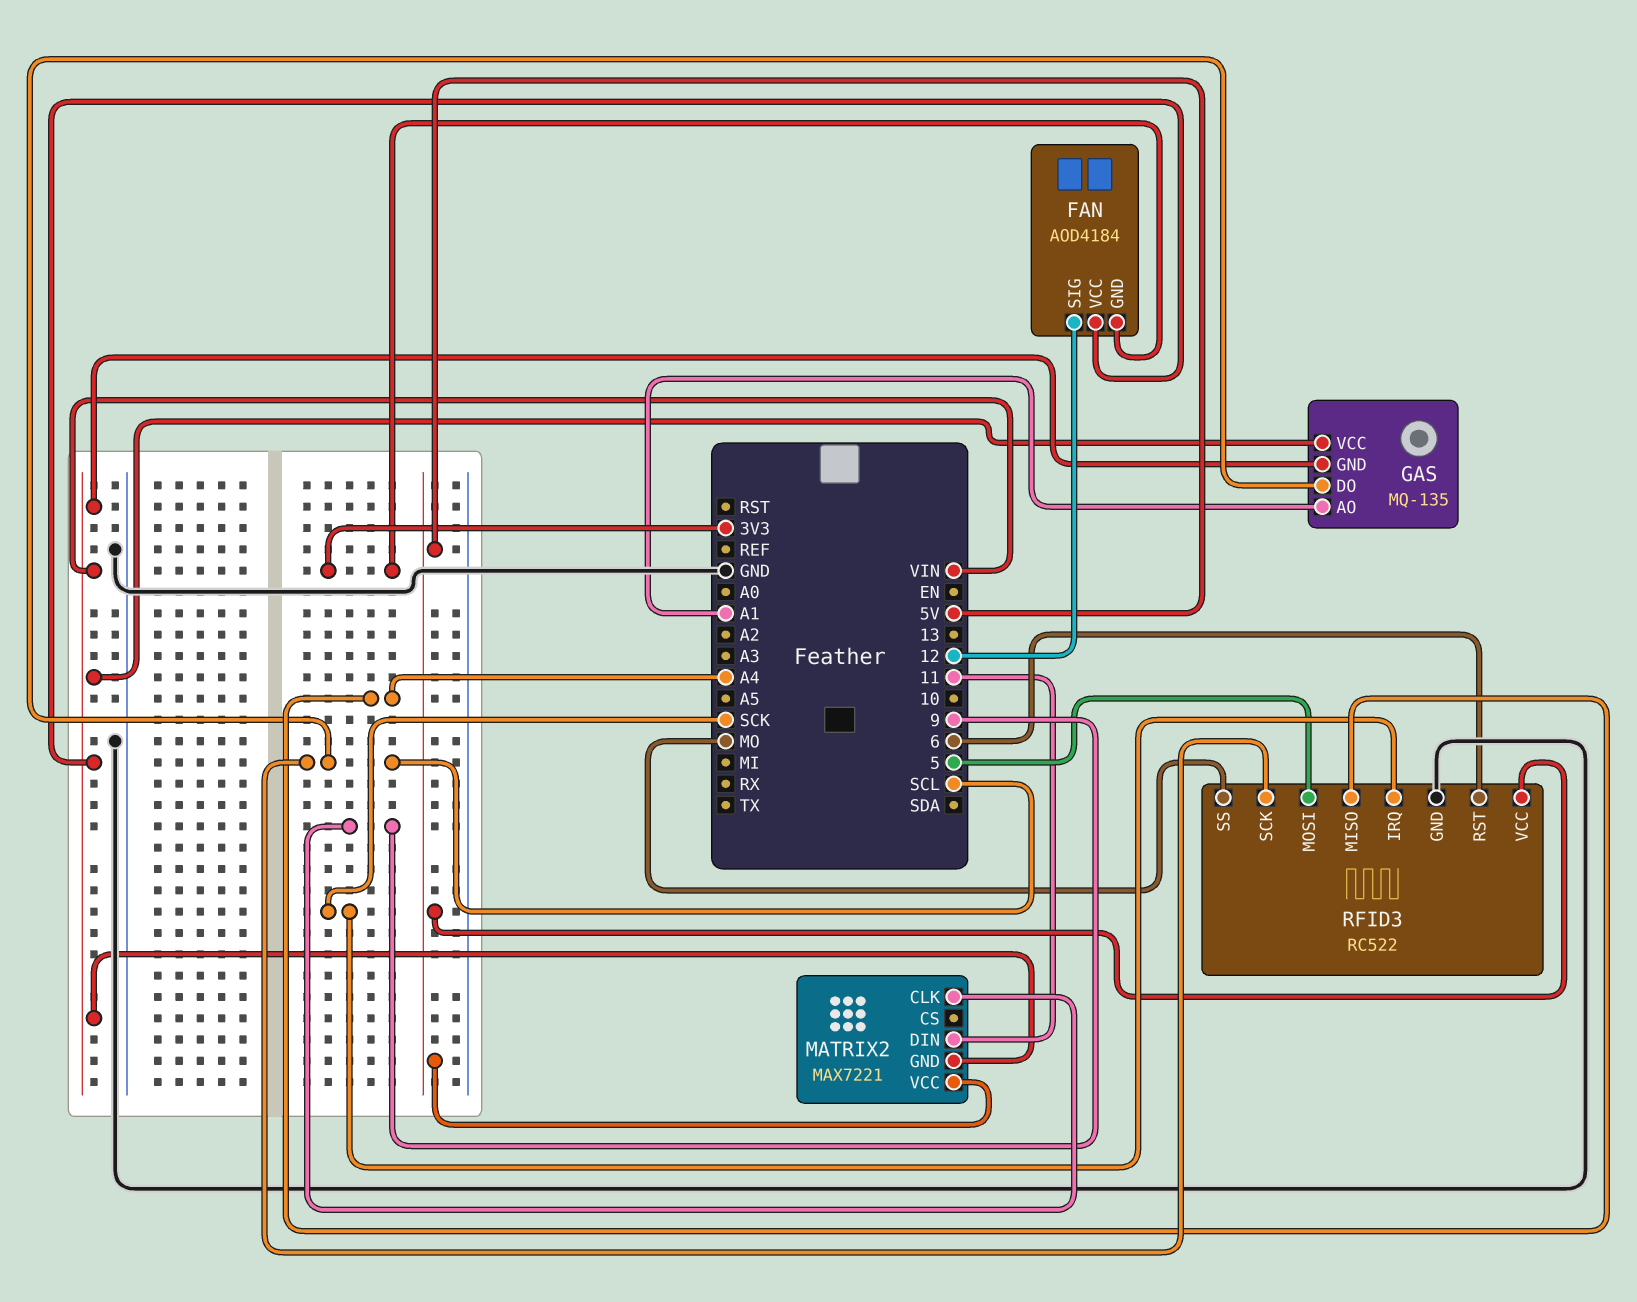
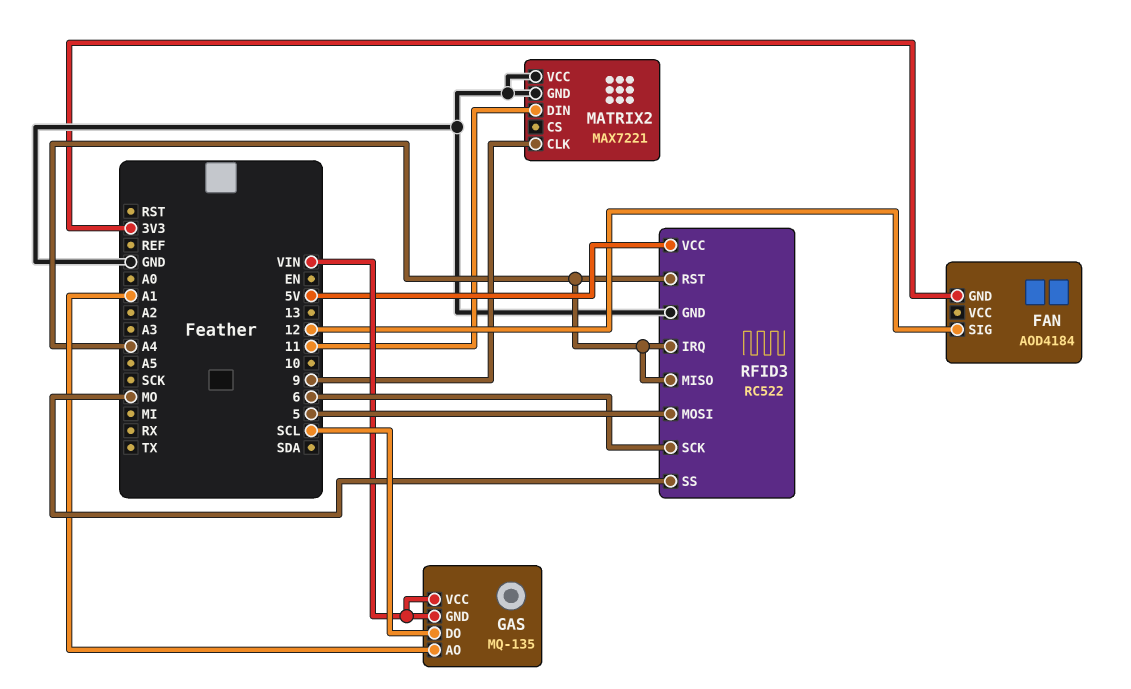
FAN pin VCC: VIN -> none
MATRIX2 pin GND: VIN -> GND
MATRIX2 pin VCC: 5V -> GND
RFID3 pin IRQ: SCK -> A4
RFID3 pin RST: 6 -> A4
RFID3 pin SCK: SCL -> 6

